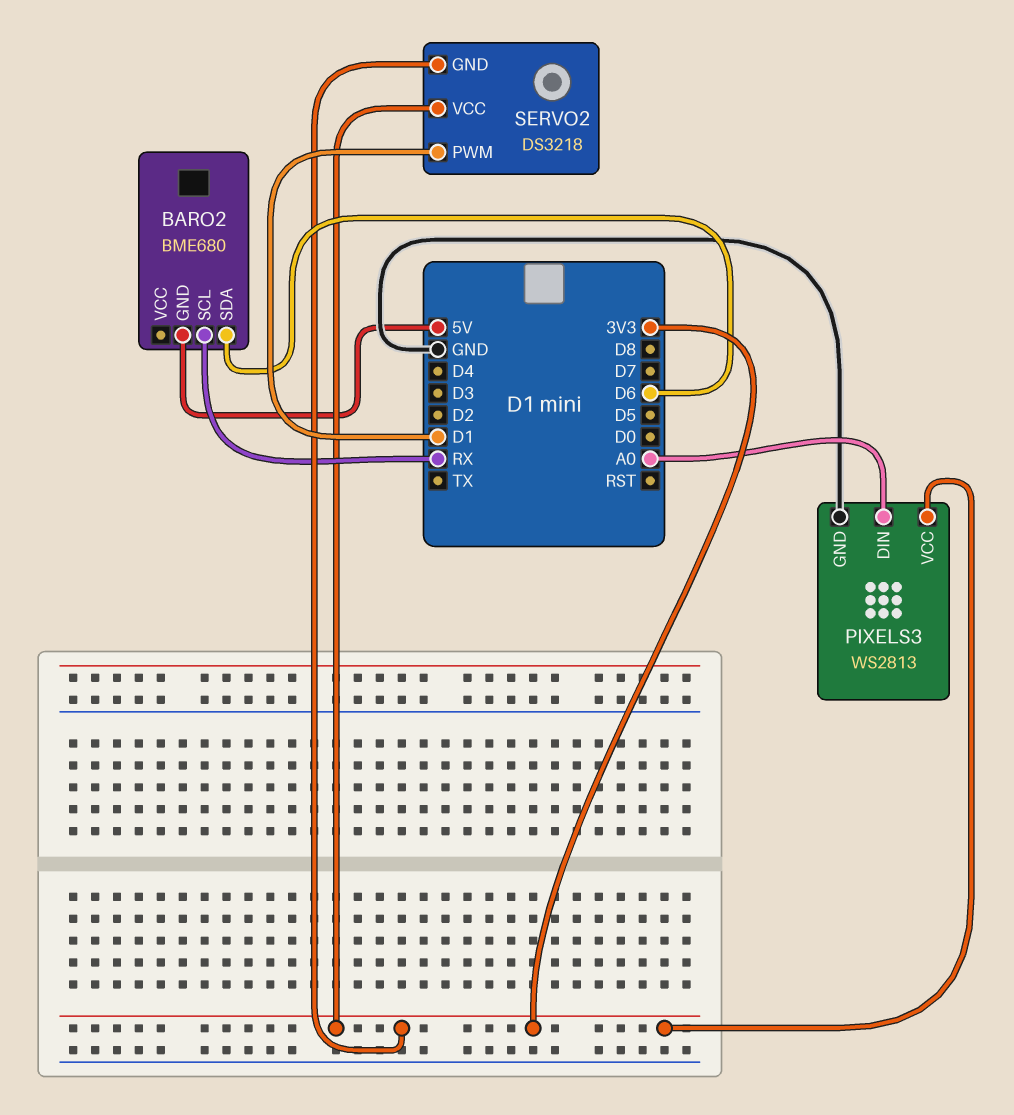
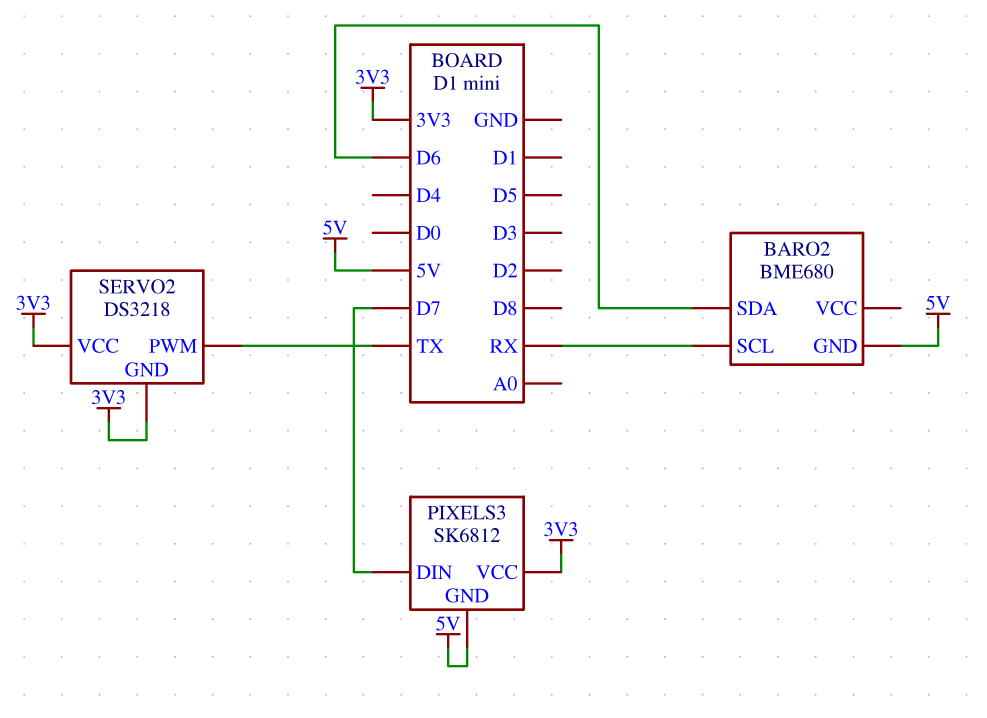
PIXELS3: WS2813 -> SK6812
PIXELS3 pin DIN: A0 -> D7
PIXELS3 pin GND: GND -> 5V
SERVO2 pin PWM: D1 -> TX

